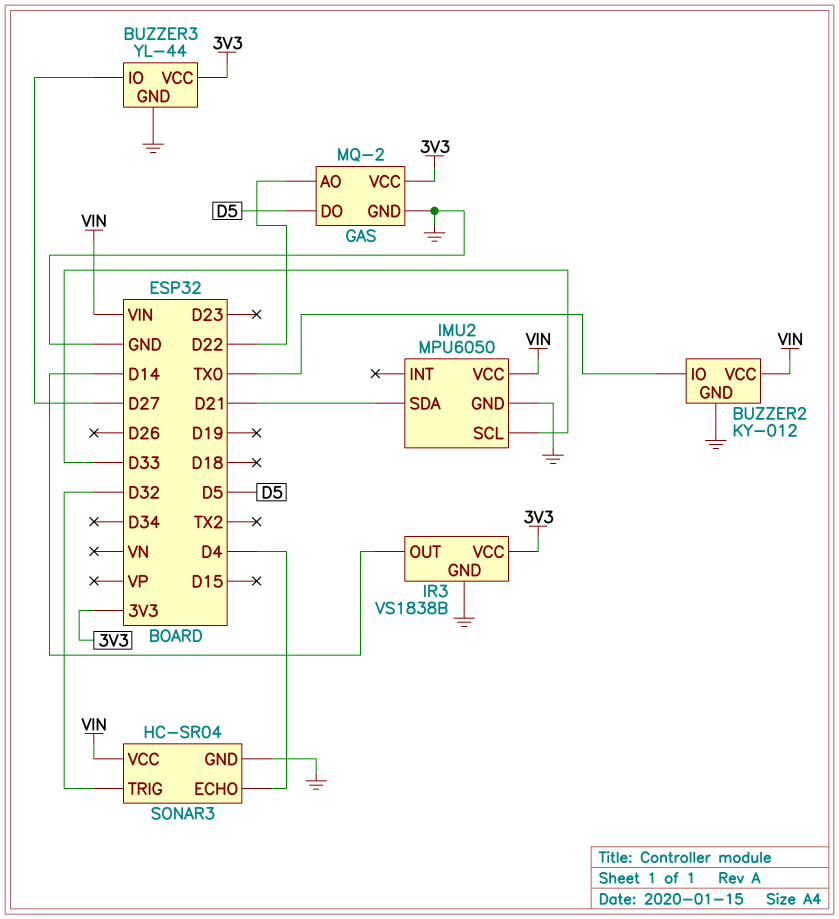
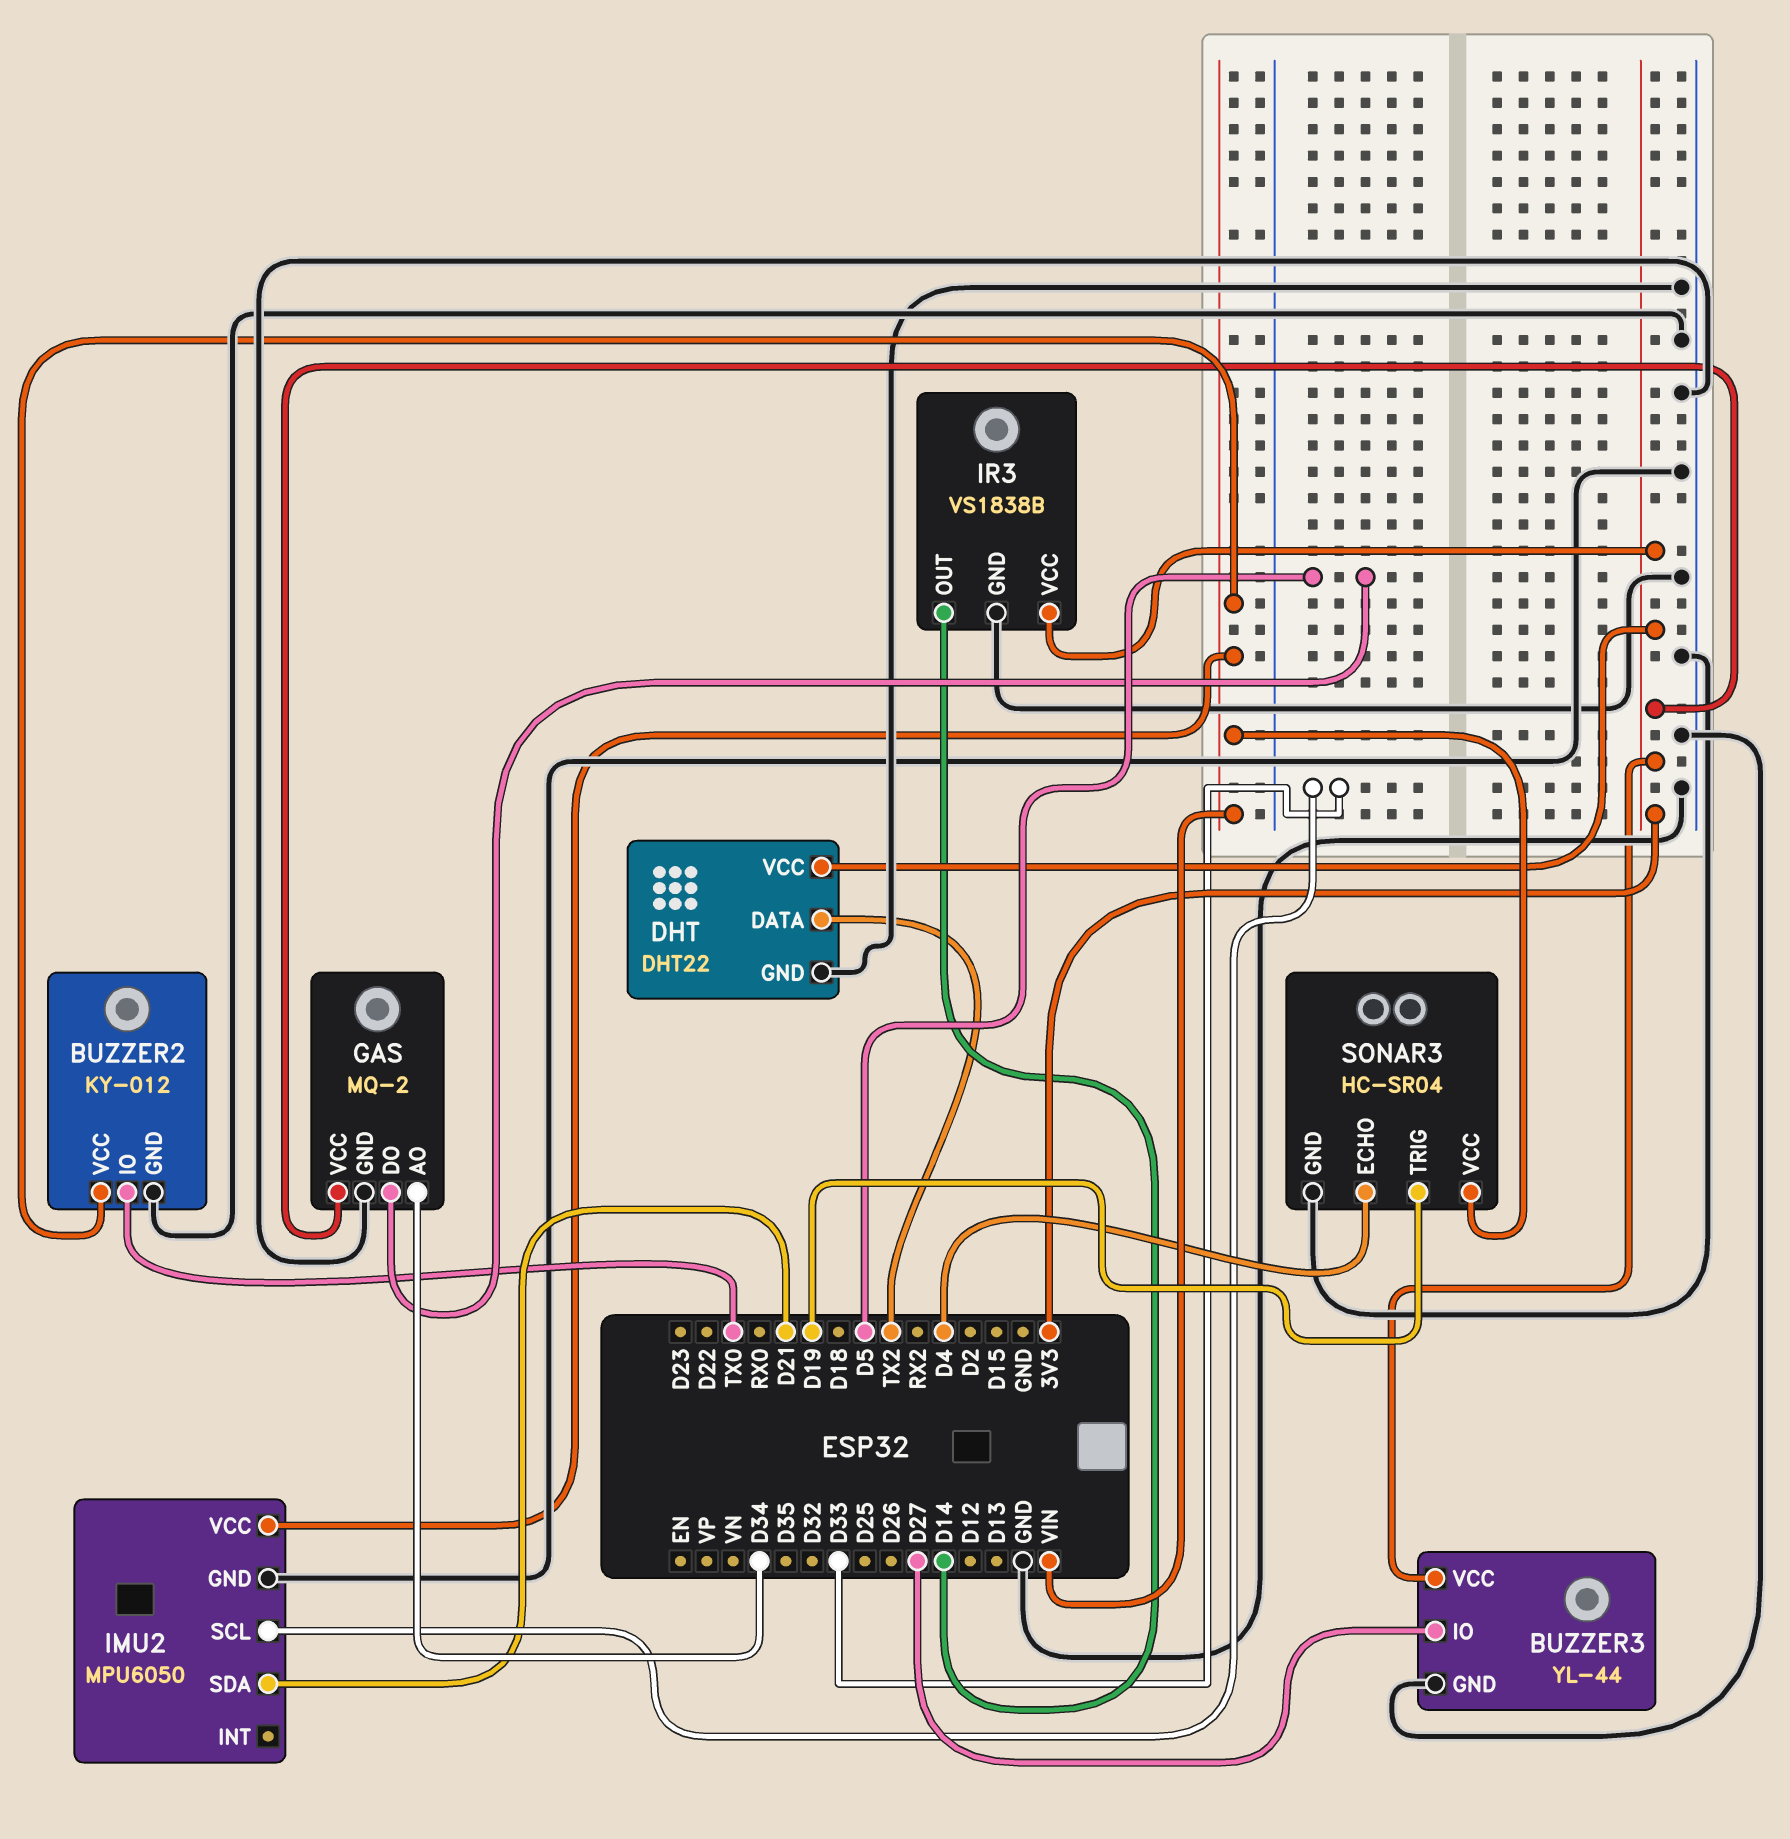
DHT: none -> DHT22
DHT pin DATA: none -> TX2
DHT pin GND: none -> GND
DHT pin VCC: none -> 3V3
GAS pin AO: D22 -> D34
SONAR3 pin TRIG: D32 -> D19

